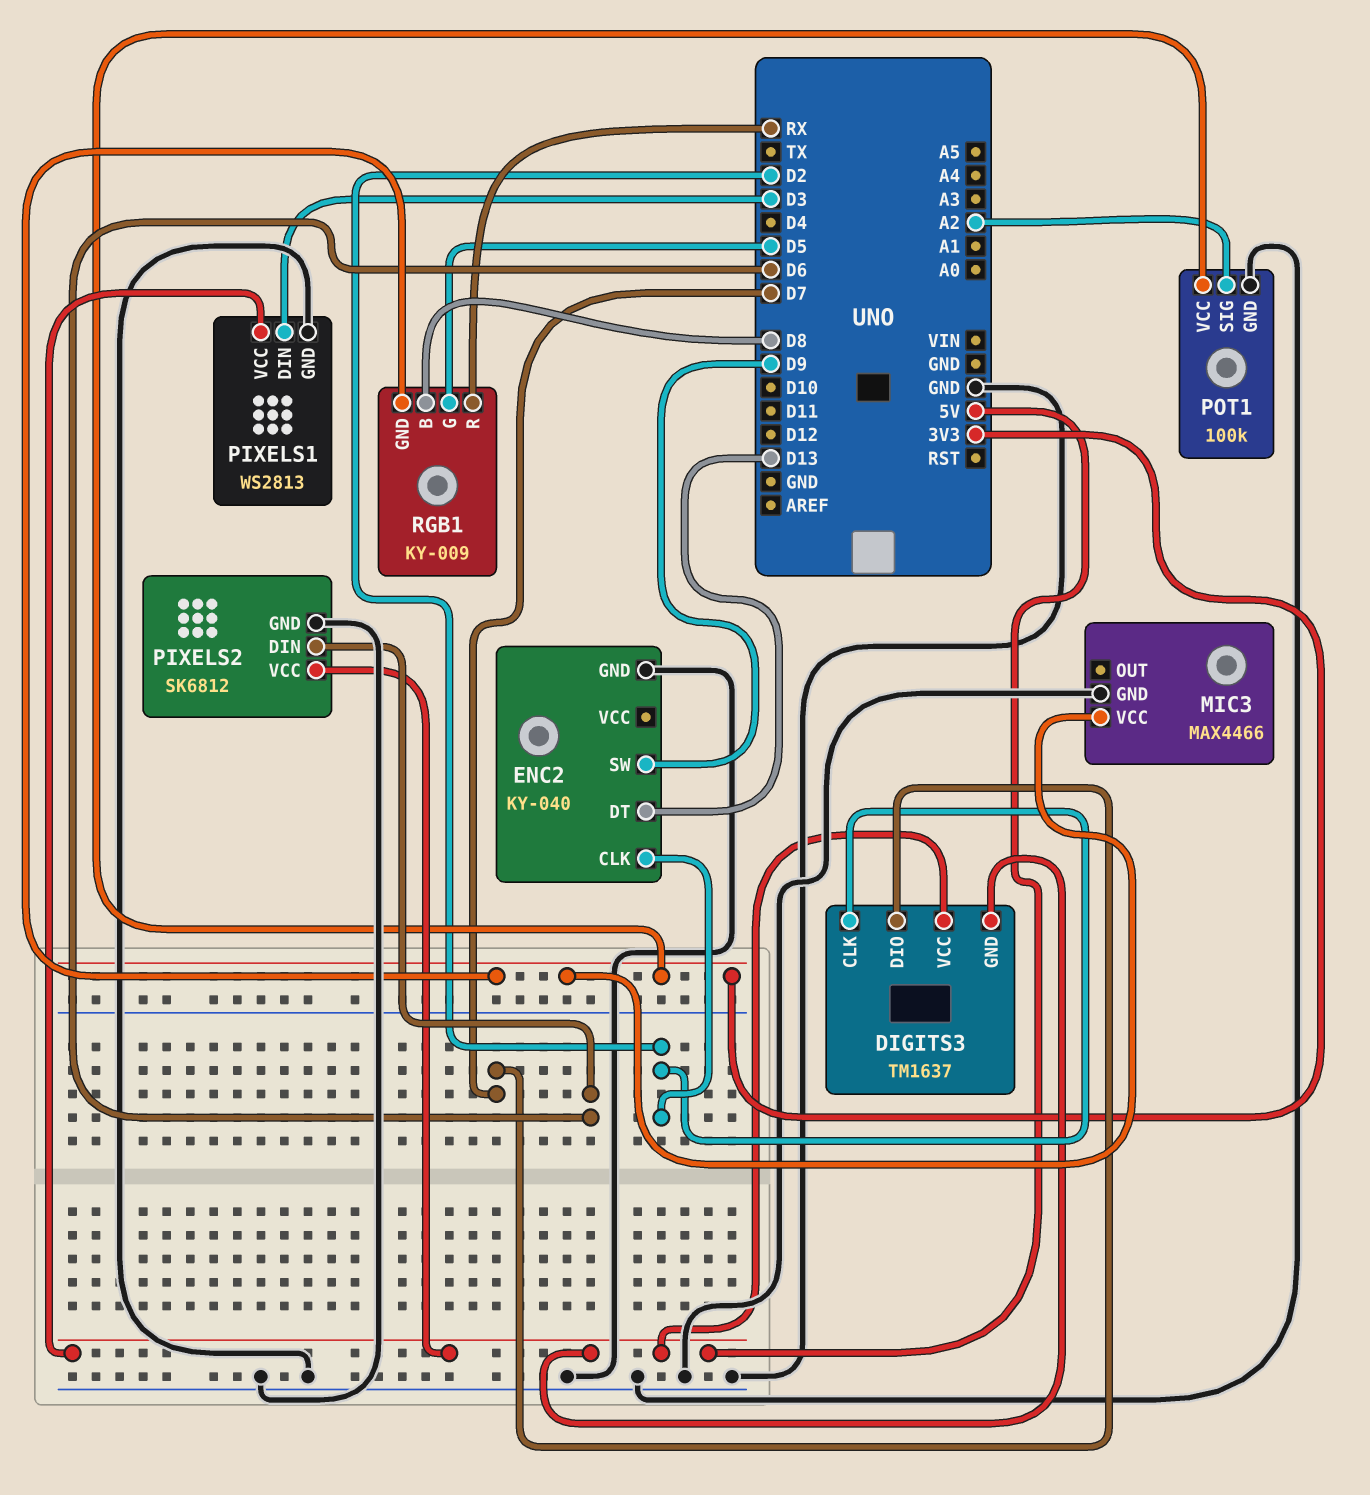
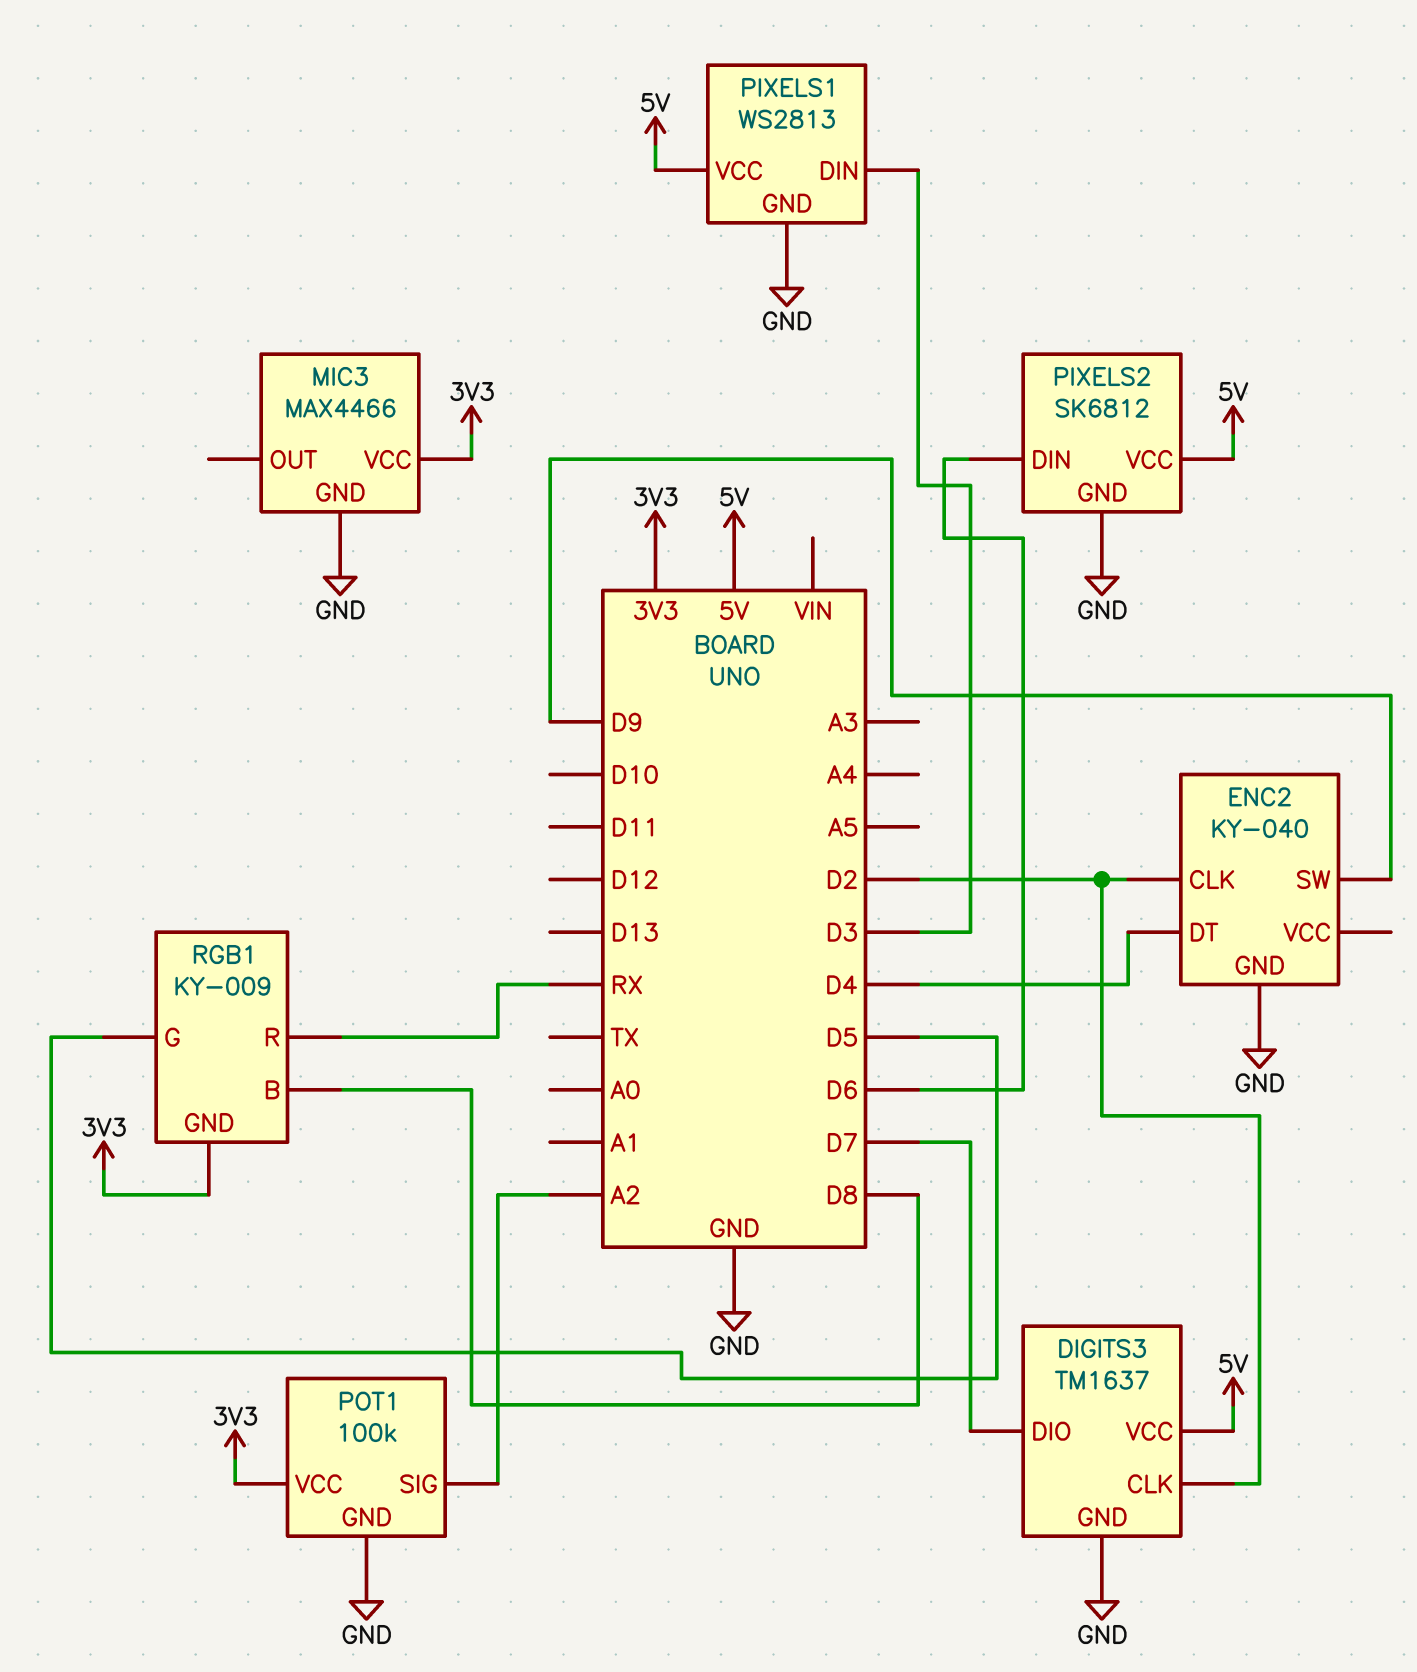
DIGITS3 pin GND: 5V -> GND
ENC2 pin DT: D13 -> D4

